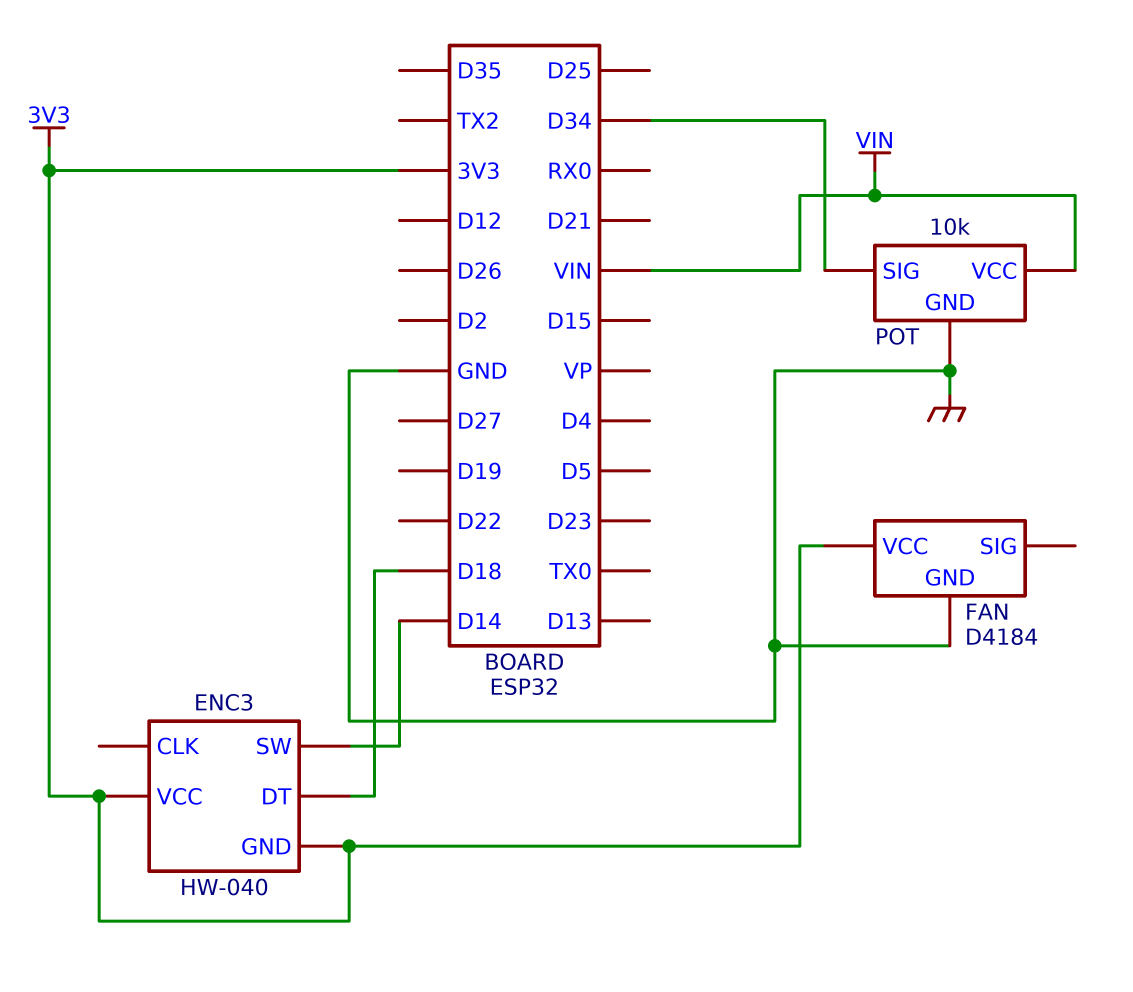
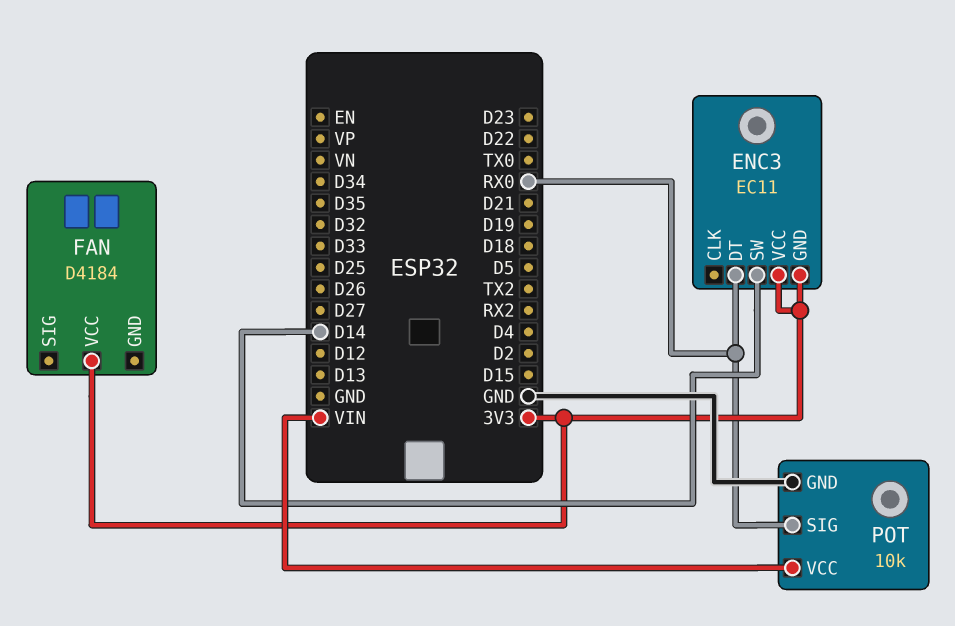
ENC3: HW-040 -> EC11
ENC3 pin DT: D18 -> RX0
FAN pin GND: GND -> none
POT pin SIG: D34 -> RX0

